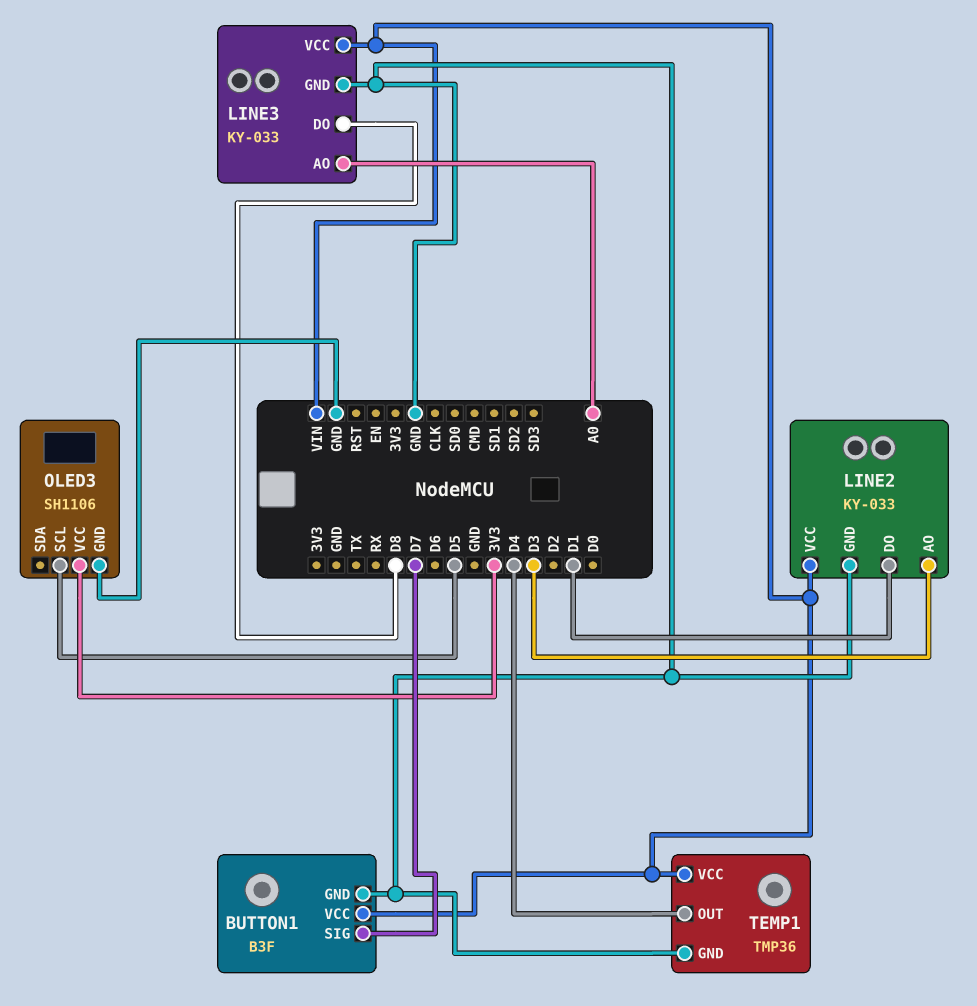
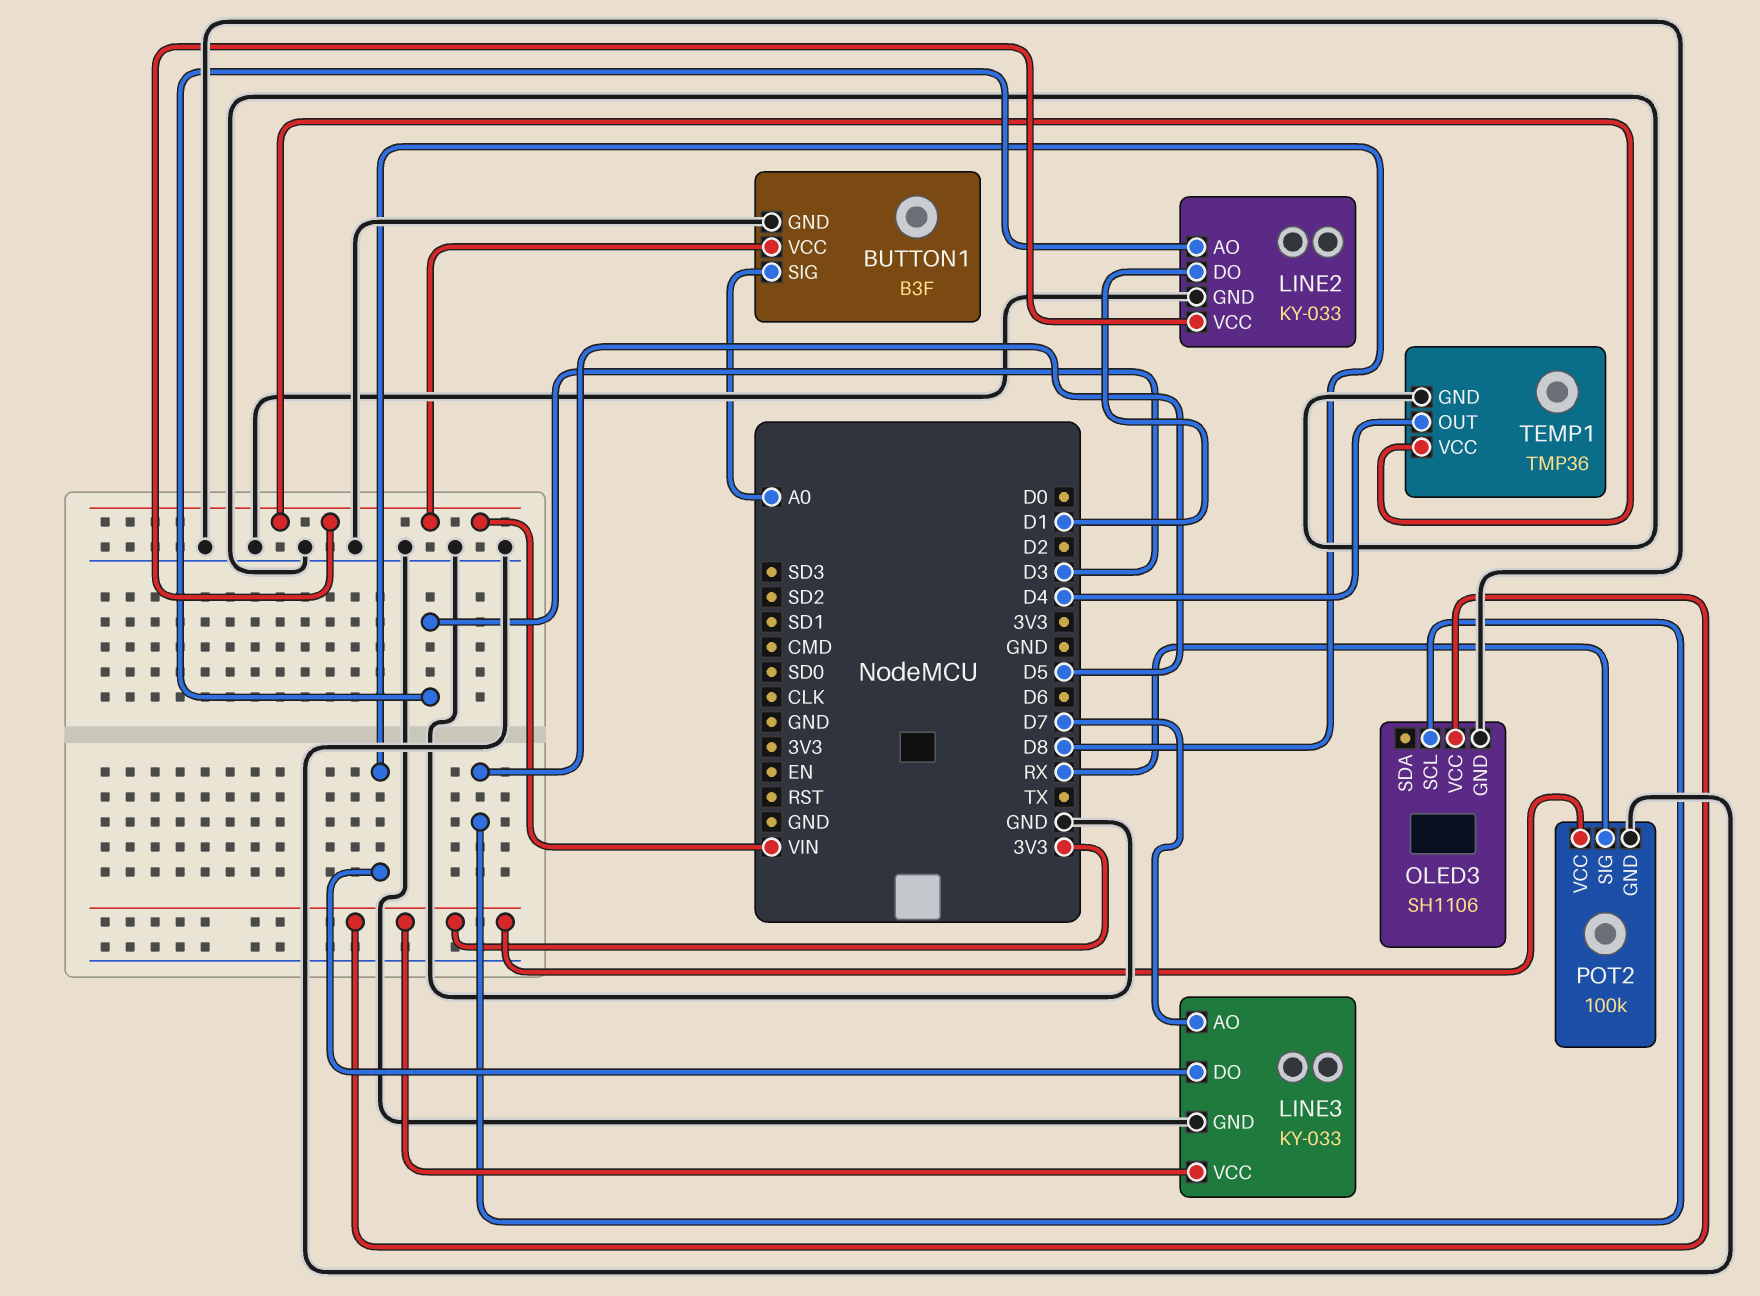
BUTTON1 pin SIG: D7 -> A0
LINE3 pin AO: A0 -> D7
LINE3 pin VCC: VIN -> 3V3
POT2: none -> 100k
POT2 pin GND: none -> GND
POT2 pin SIG: none -> RX
POT2 pin VCC: none -> 3V3

